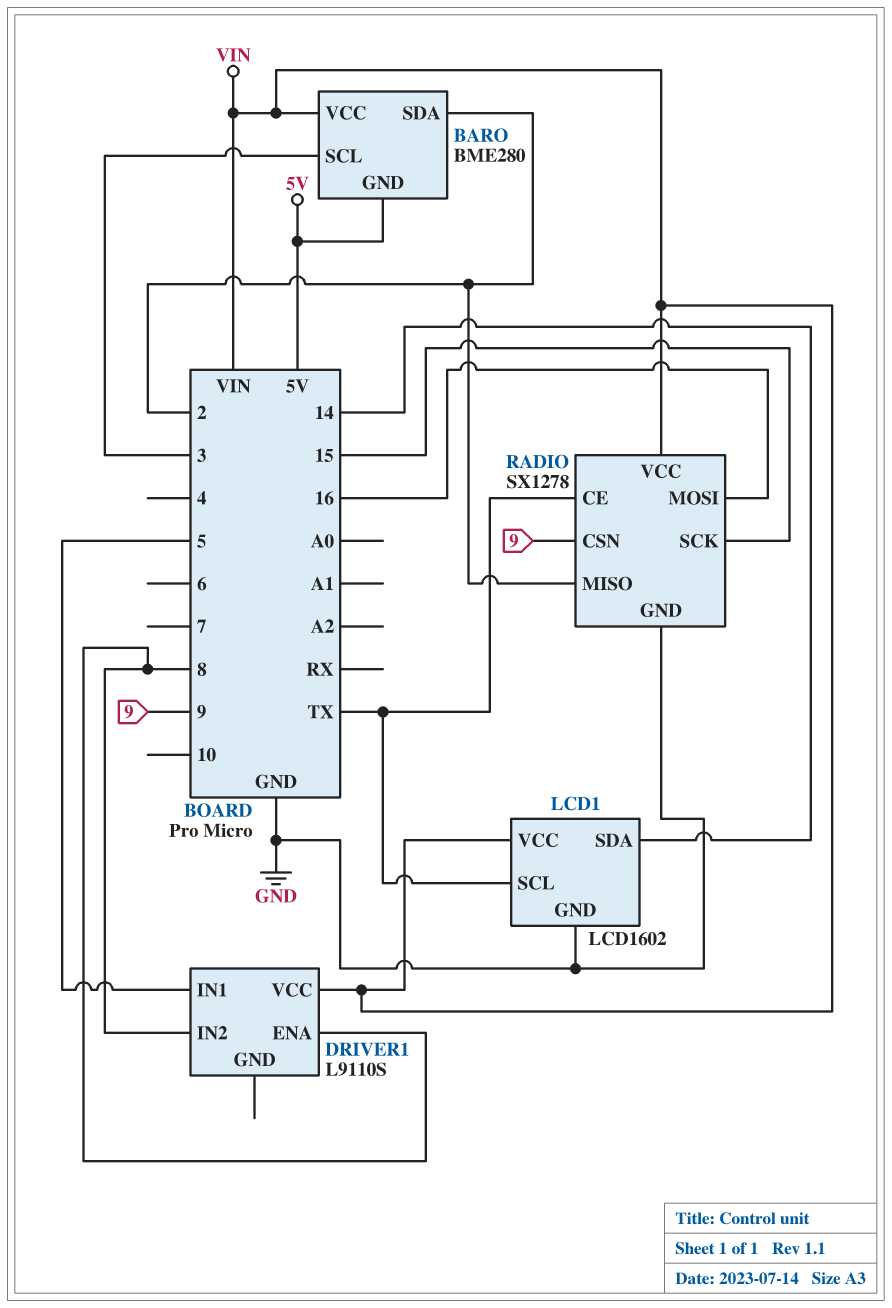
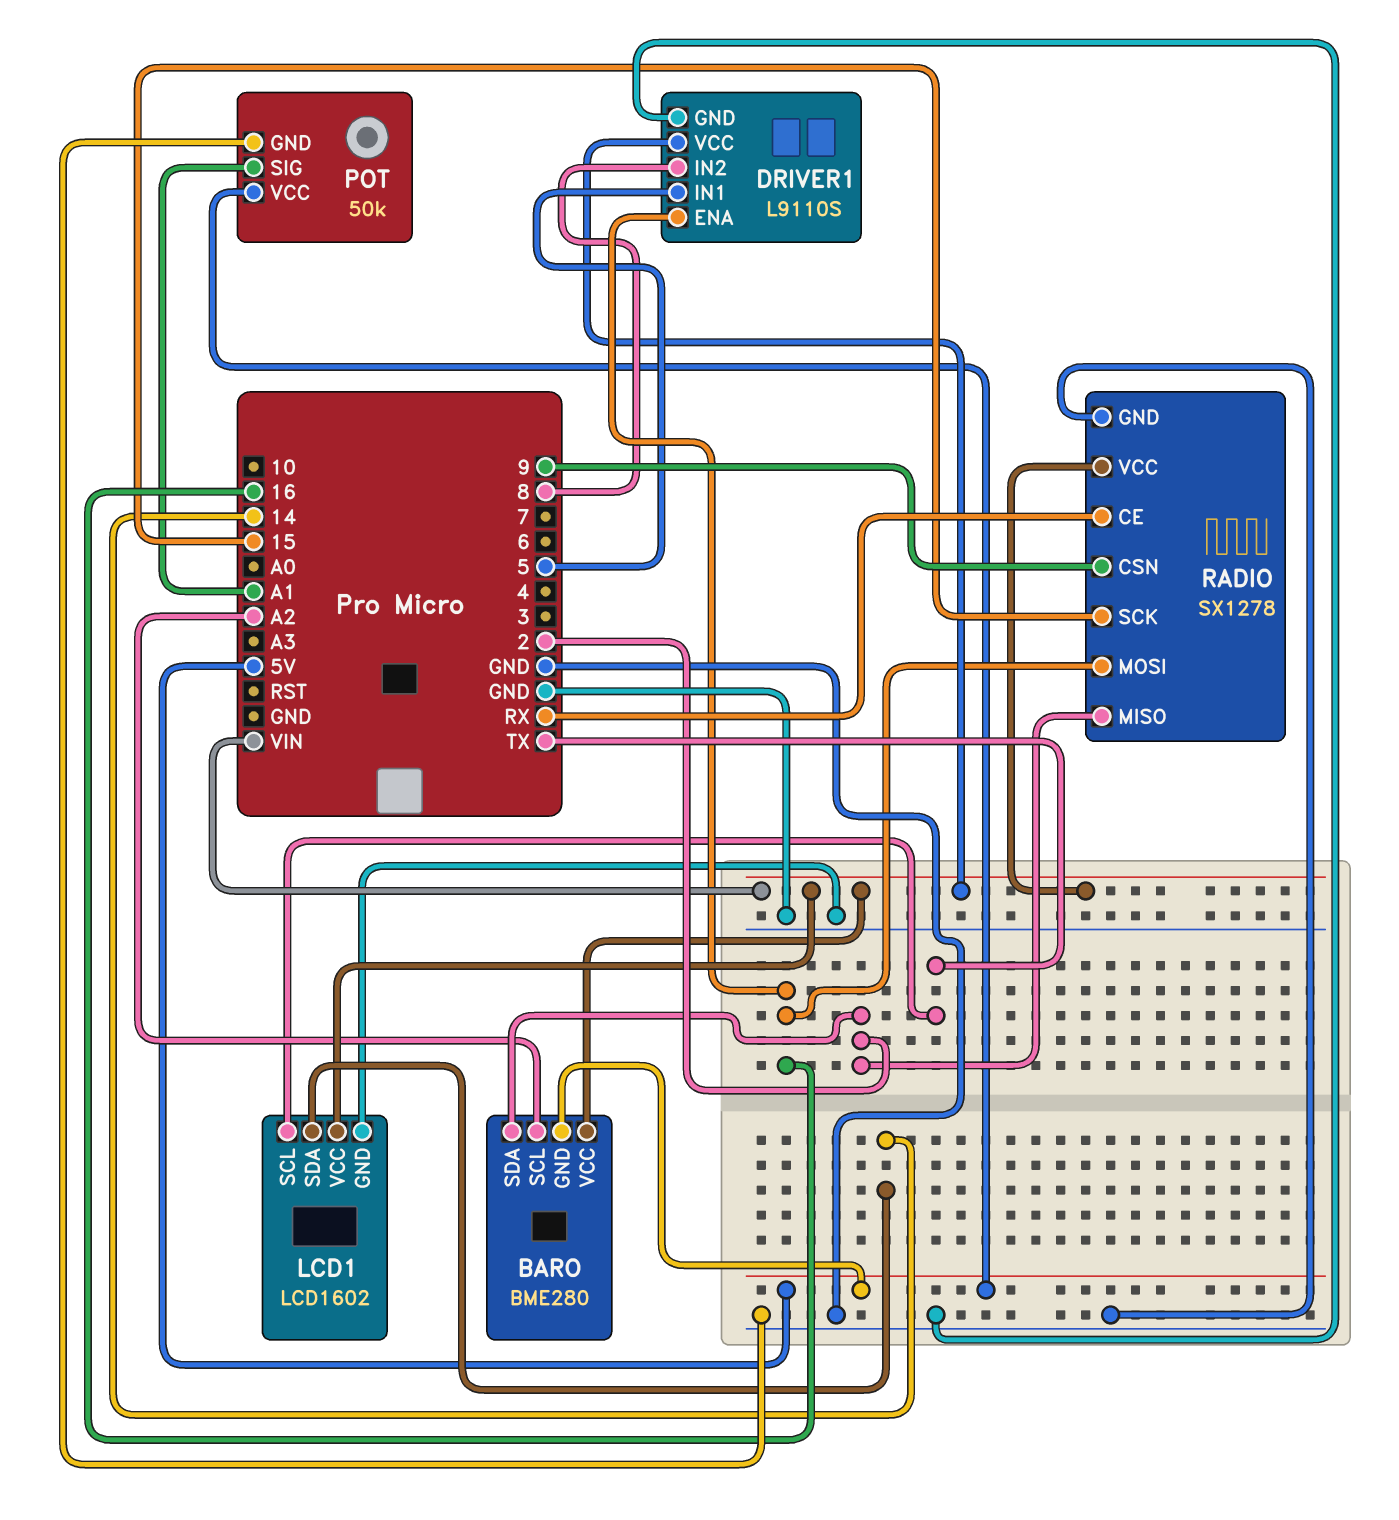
BARO pin SCL: 3 -> A2
DRIVER1 pin ENA: 8 -> 16
DRIVER1 pin GND: none -> GND
POT: none -> 50k
POT pin GND: none -> GND
POT pin SIG: none -> A1
POT pin VCC: none -> 5V
RADIO pin CE: TX -> RX

